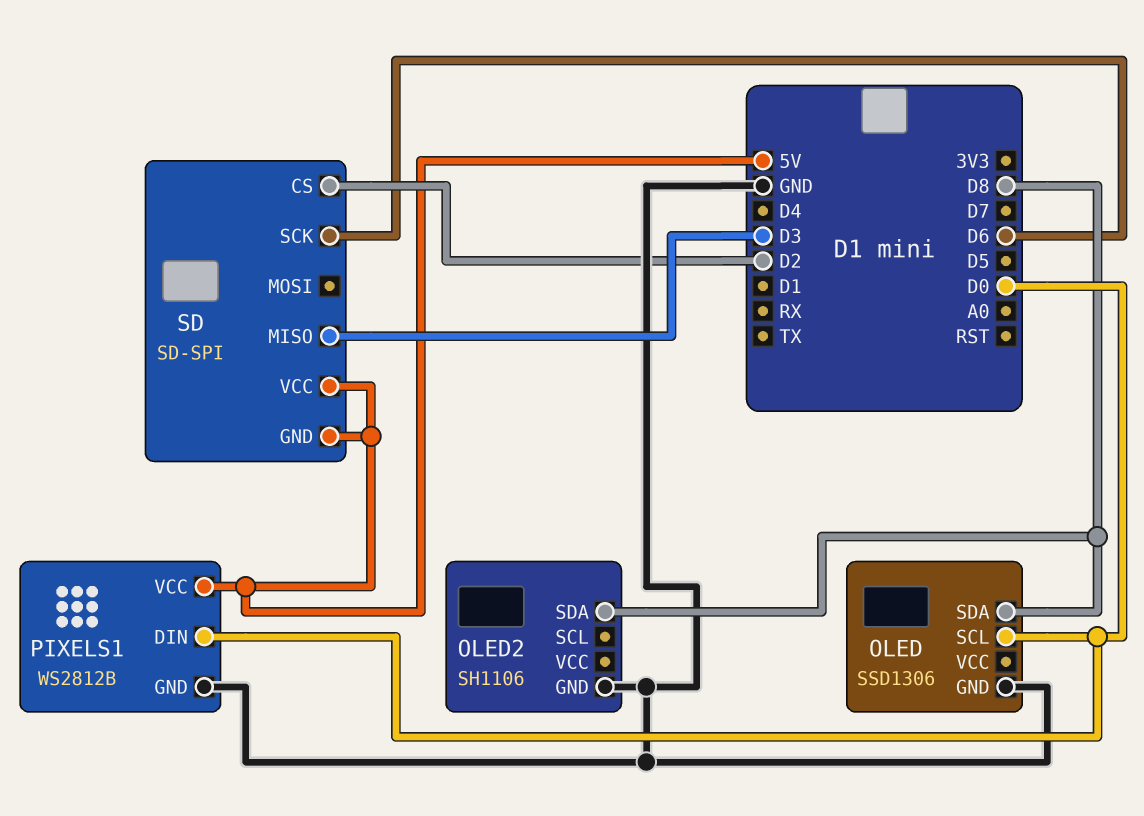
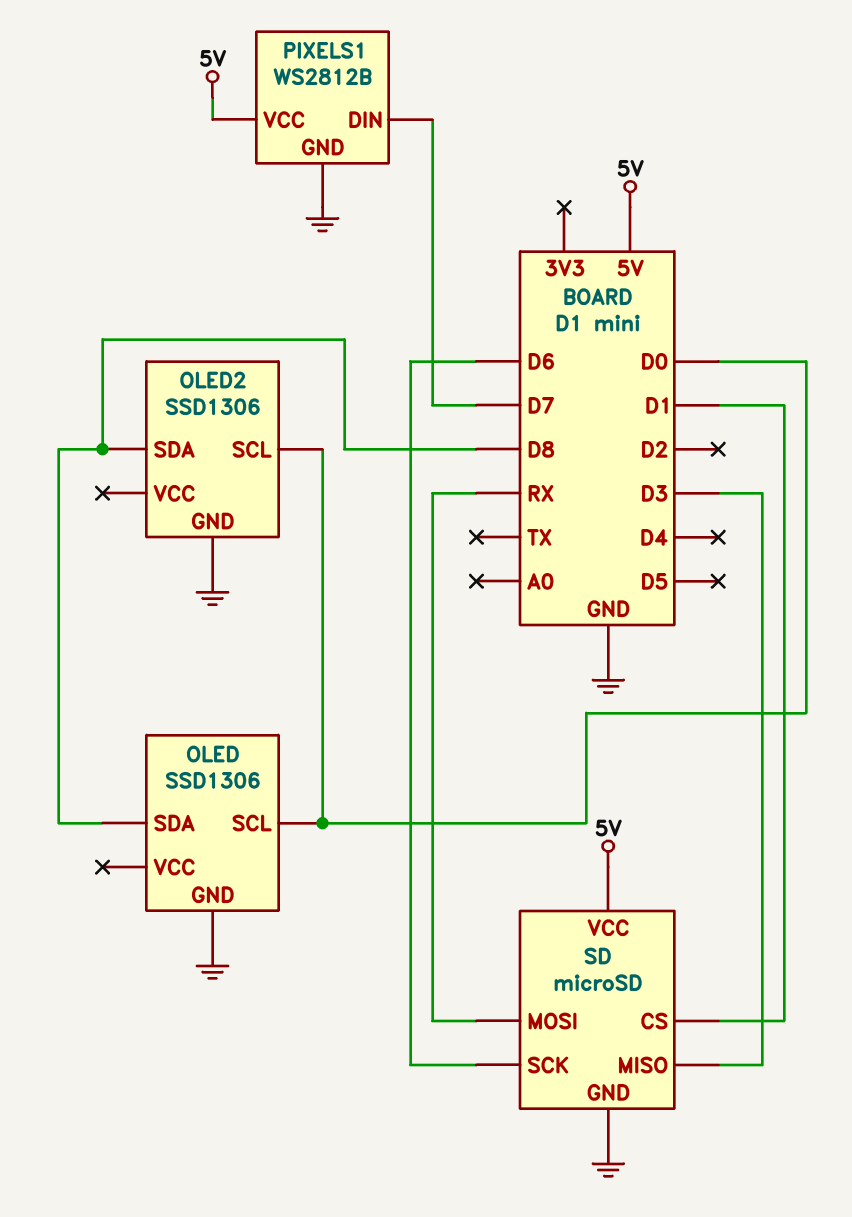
OLED2: SH1106 -> SSD1306
OLED2 pin SCL: none -> D0
PIXELS1 pin DIN: D0 -> D7
SD: SD-SPI -> microSD
SD pin CS: D2 -> D1
SD pin GND: 5V -> GND
SD pin MOSI: none -> RX

